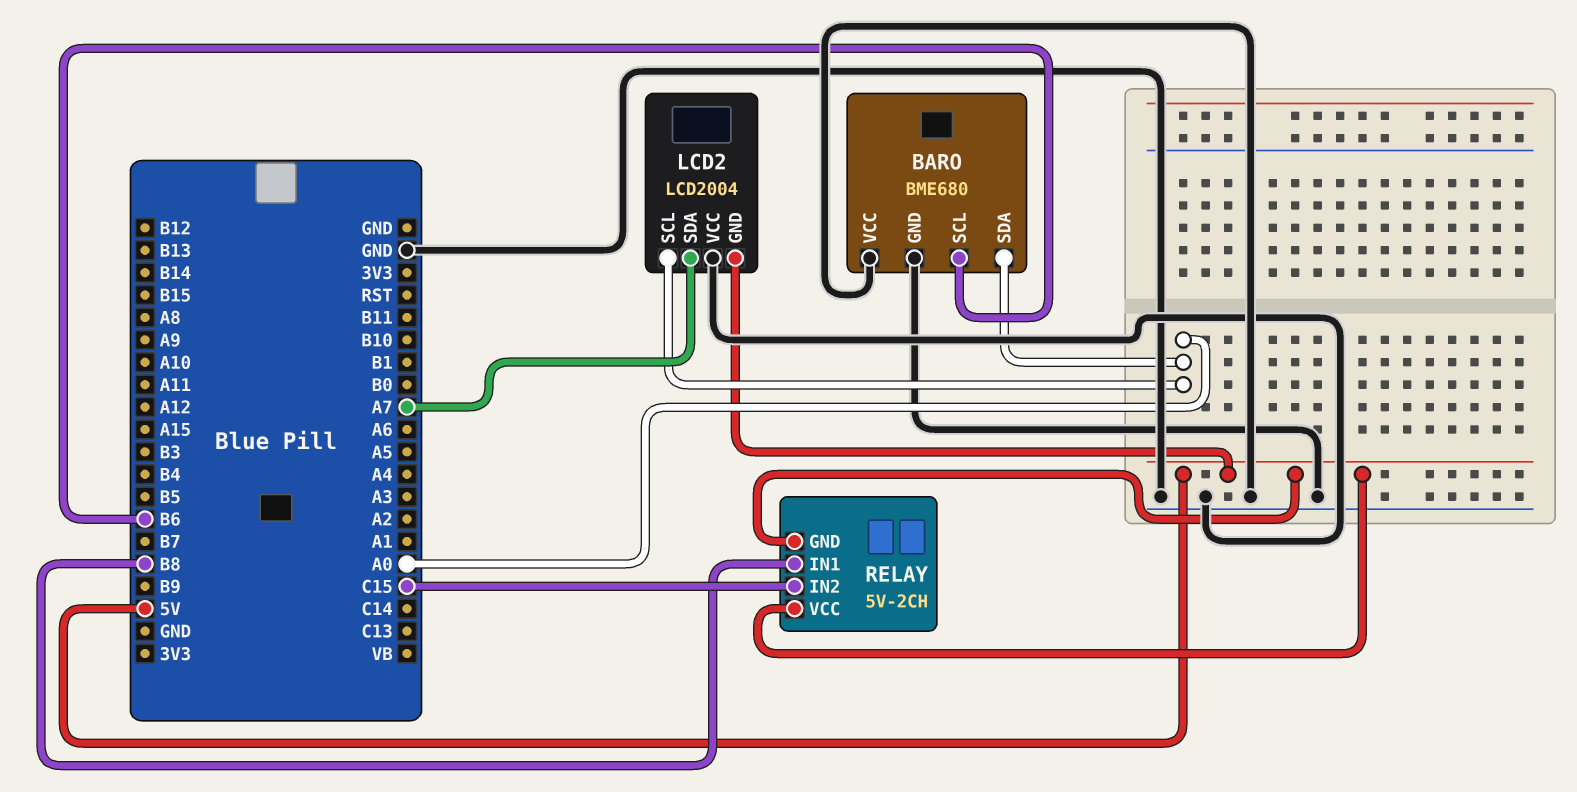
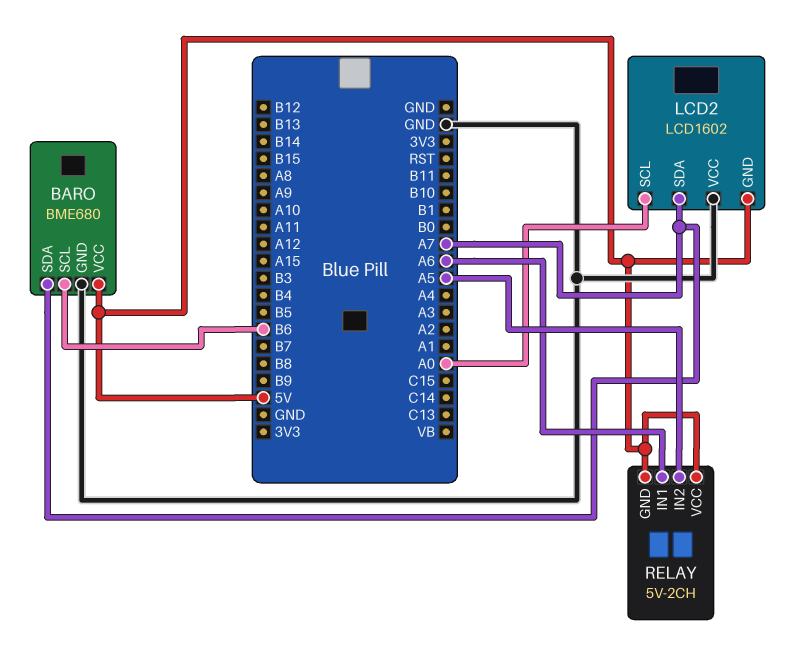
BARO pin SDA: A0 -> A7
BARO pin VCC: GND -> 5V
LCD2: LCD2004 -> LCD1602
RELAY pin IN1: B8 -> A6
RELAY pin IN2: C15 -> A5

